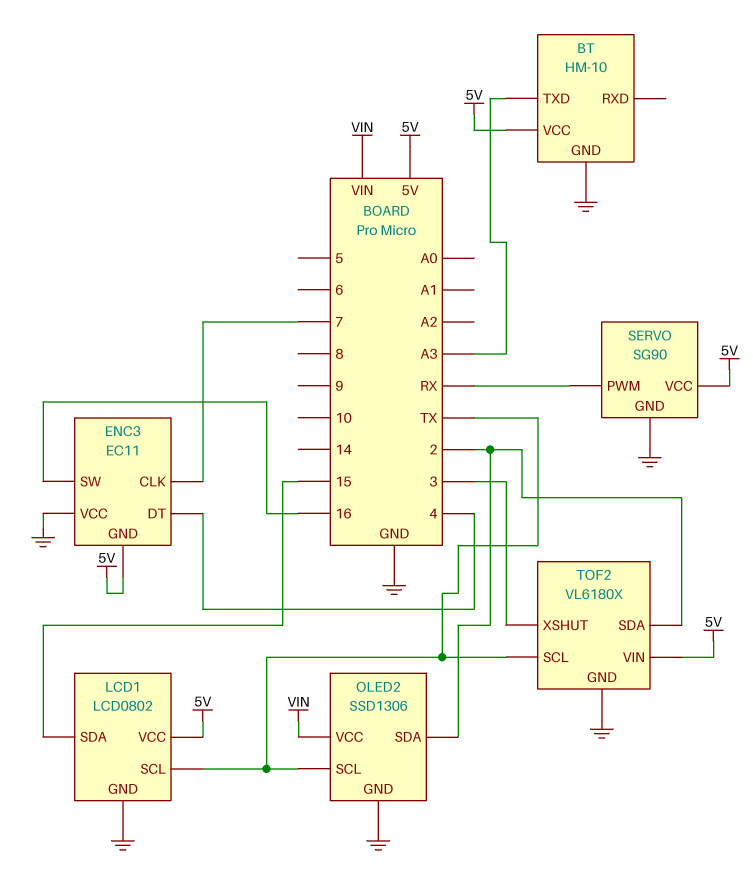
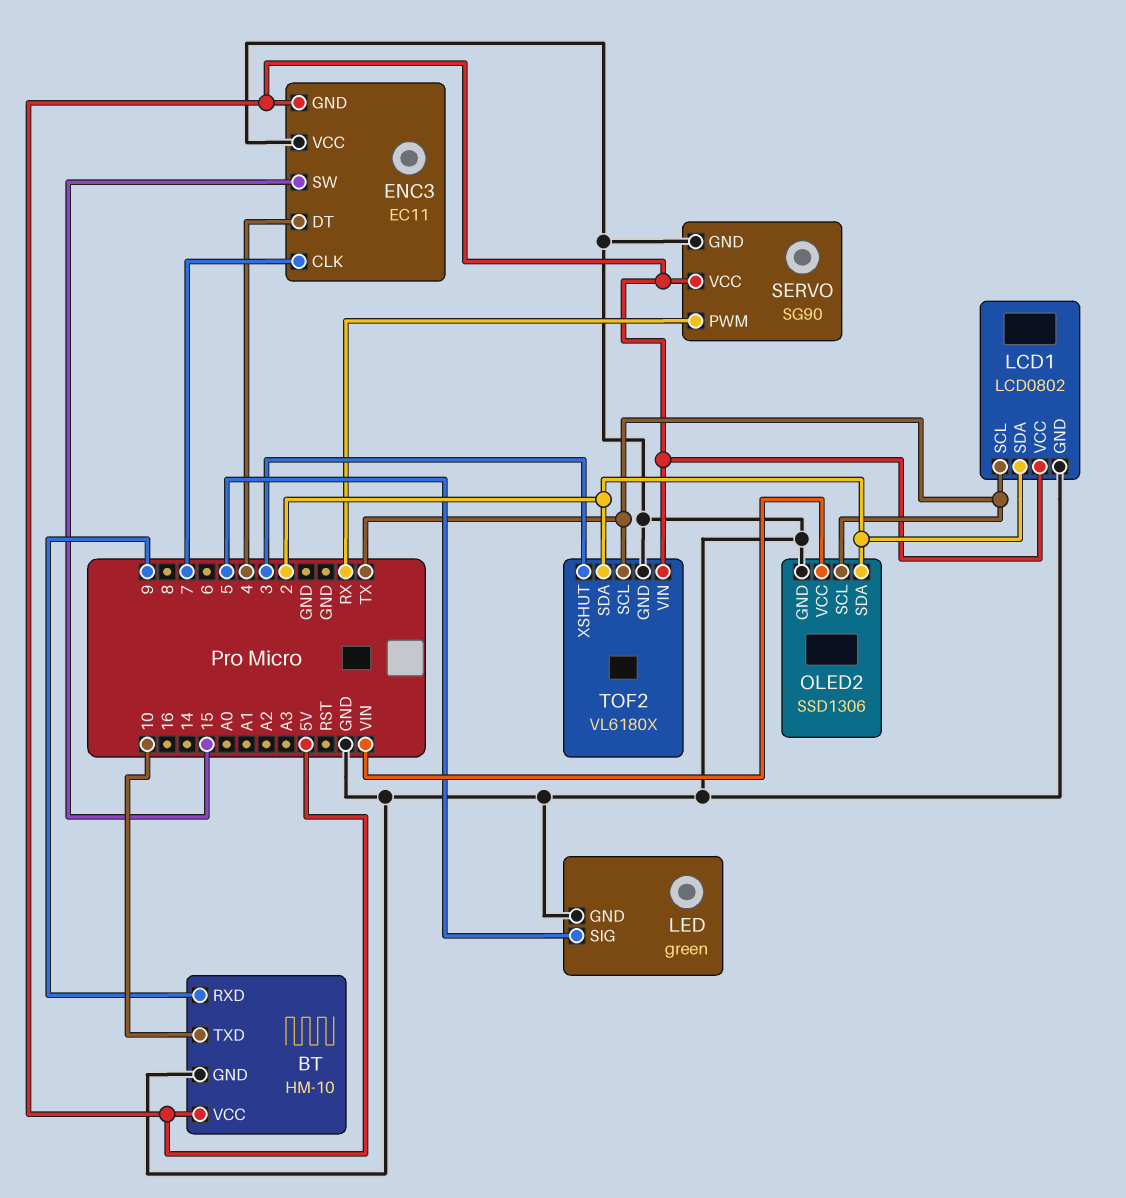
BT pin RXD: none -> 9
BT pin TXD: A3 -> 10
ENC3 pin SW: 16 -> 15
LCD1 pin SDA: 15 -> 2
LED: none -> green
LED pin GND: none -> GND
LED pin SIG: none -> 5

